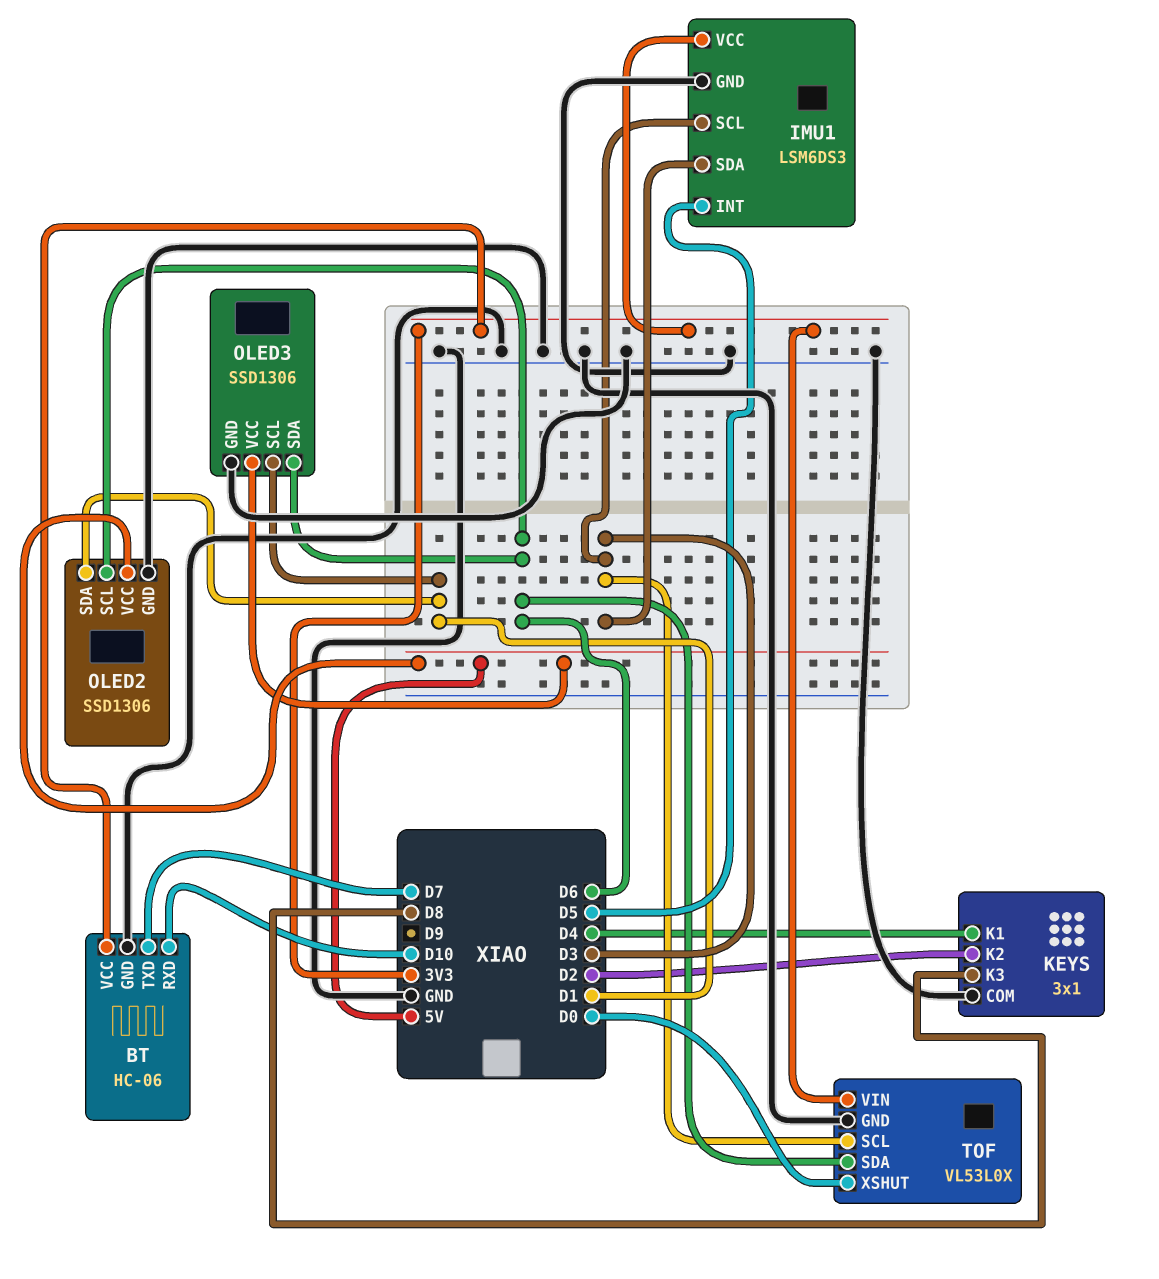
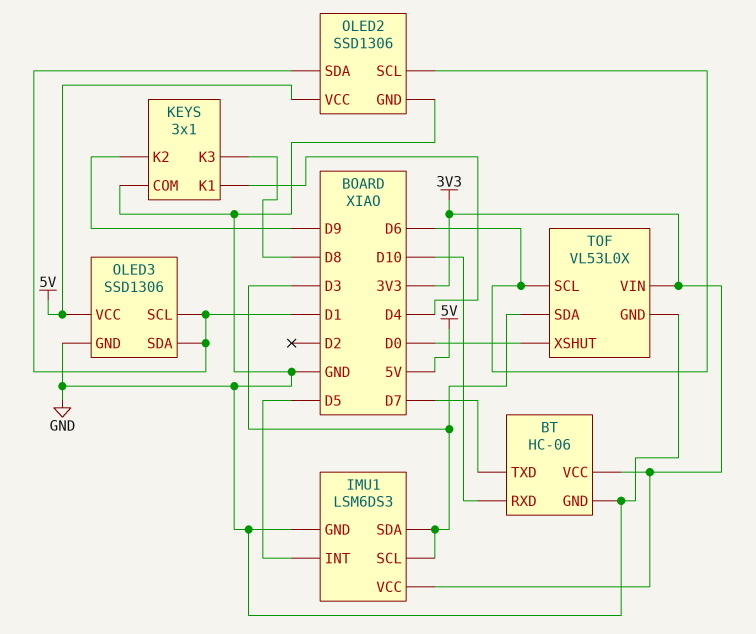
KEYS pin K2: D2 -> D9
OLED3 pin SDA: D6 -> D1
TOF pin SCL: D3 -> D6
TOF pin SDA: D6 -> D3

